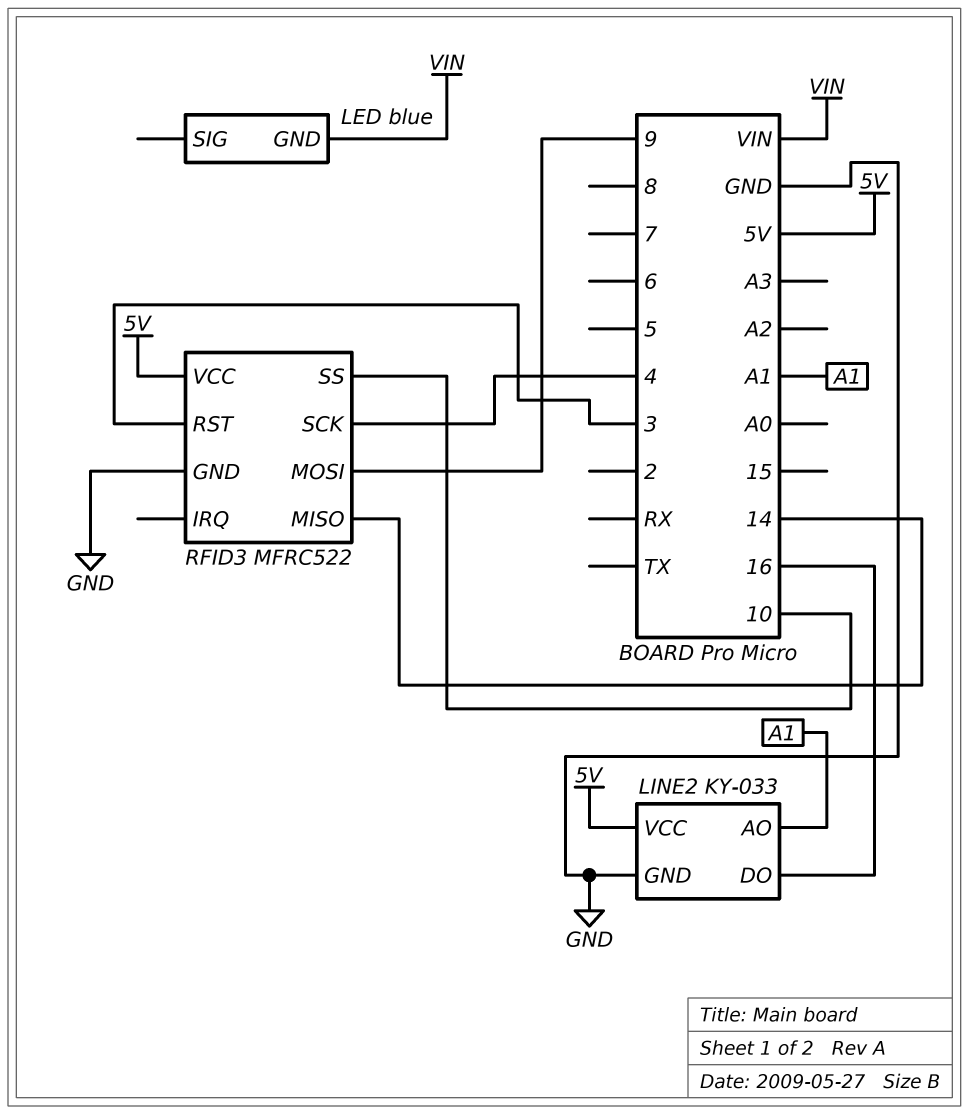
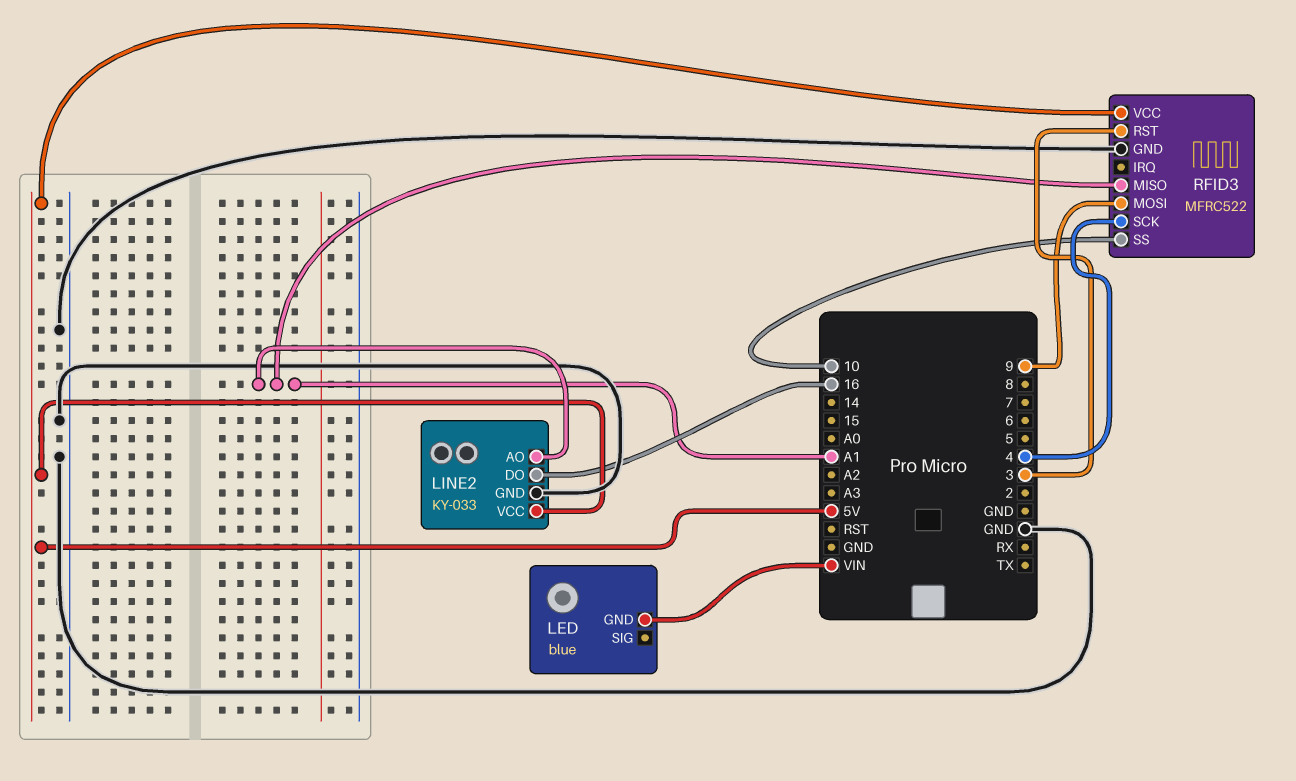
RFID3 pin MISO: 14 -> A1

